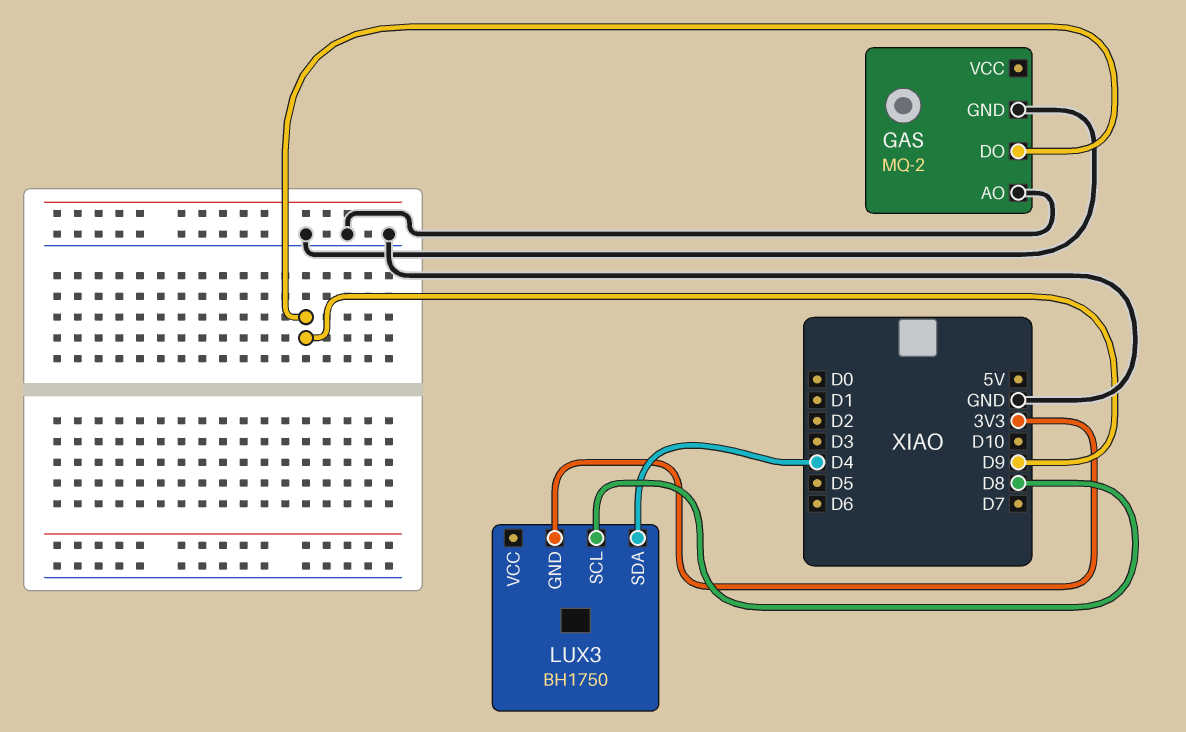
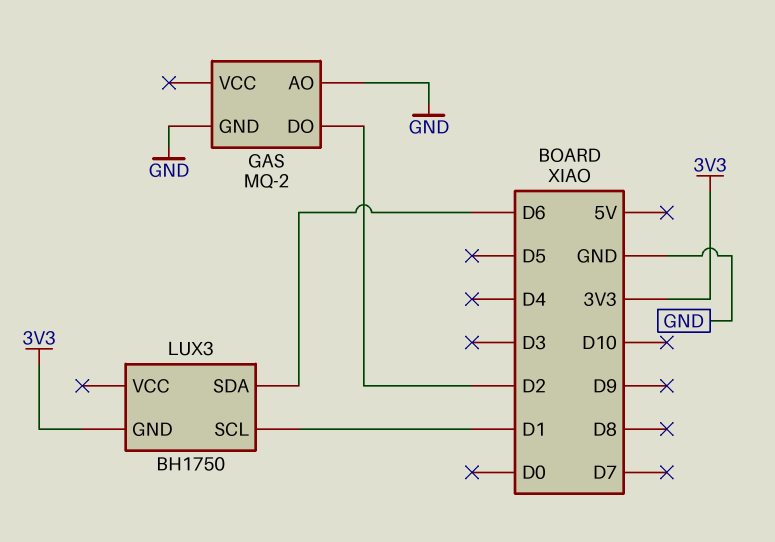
GAS pin DO: D9 -> D2
LUX3 pin SCL: D8 -> D1
LUX3 pin SDA: D4 -> D6

